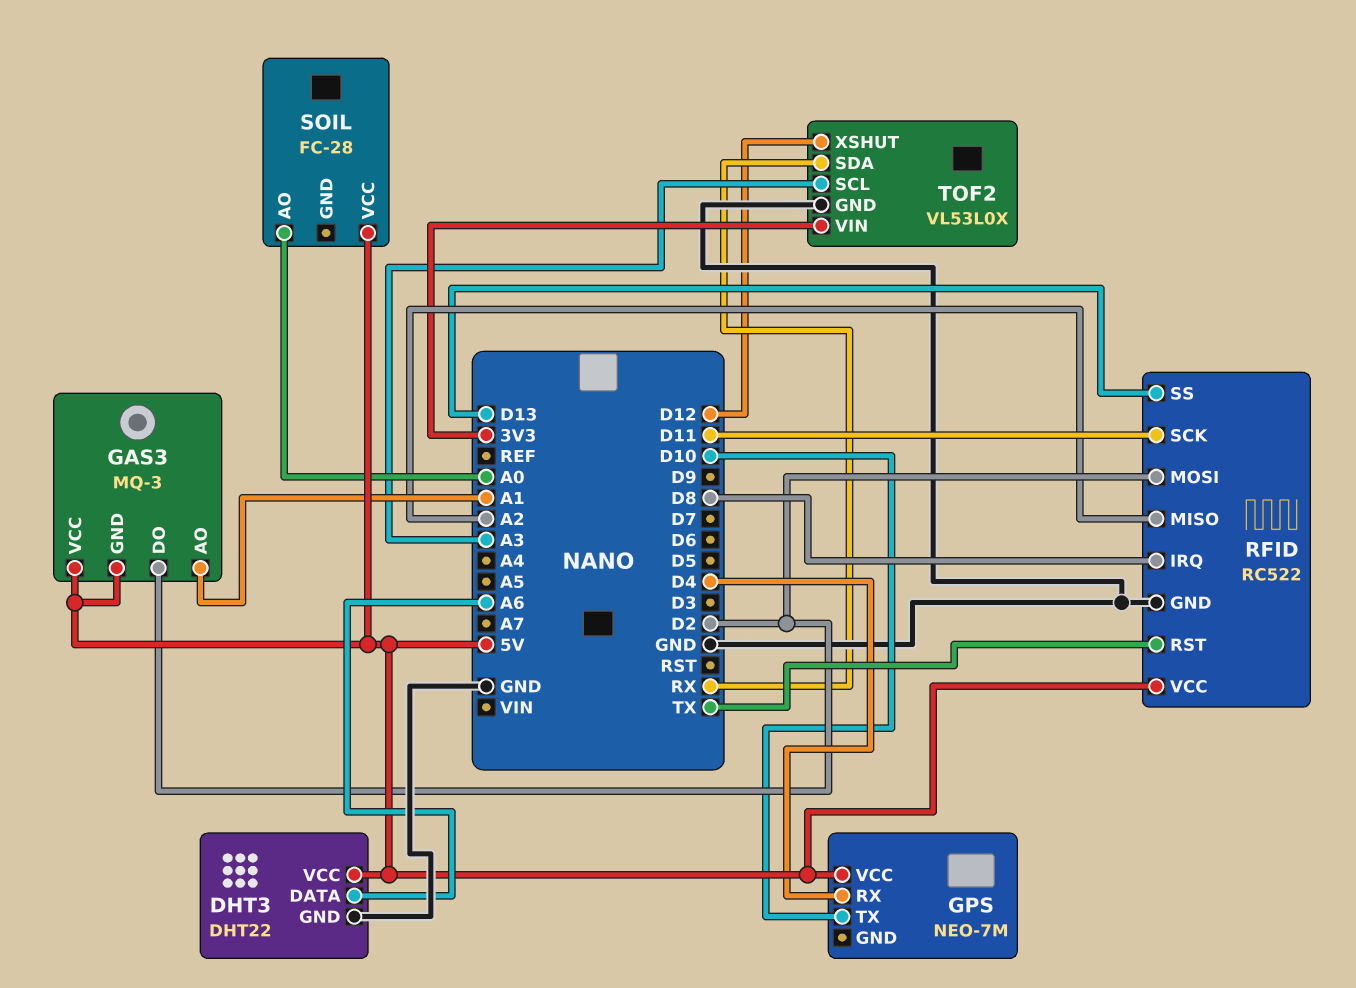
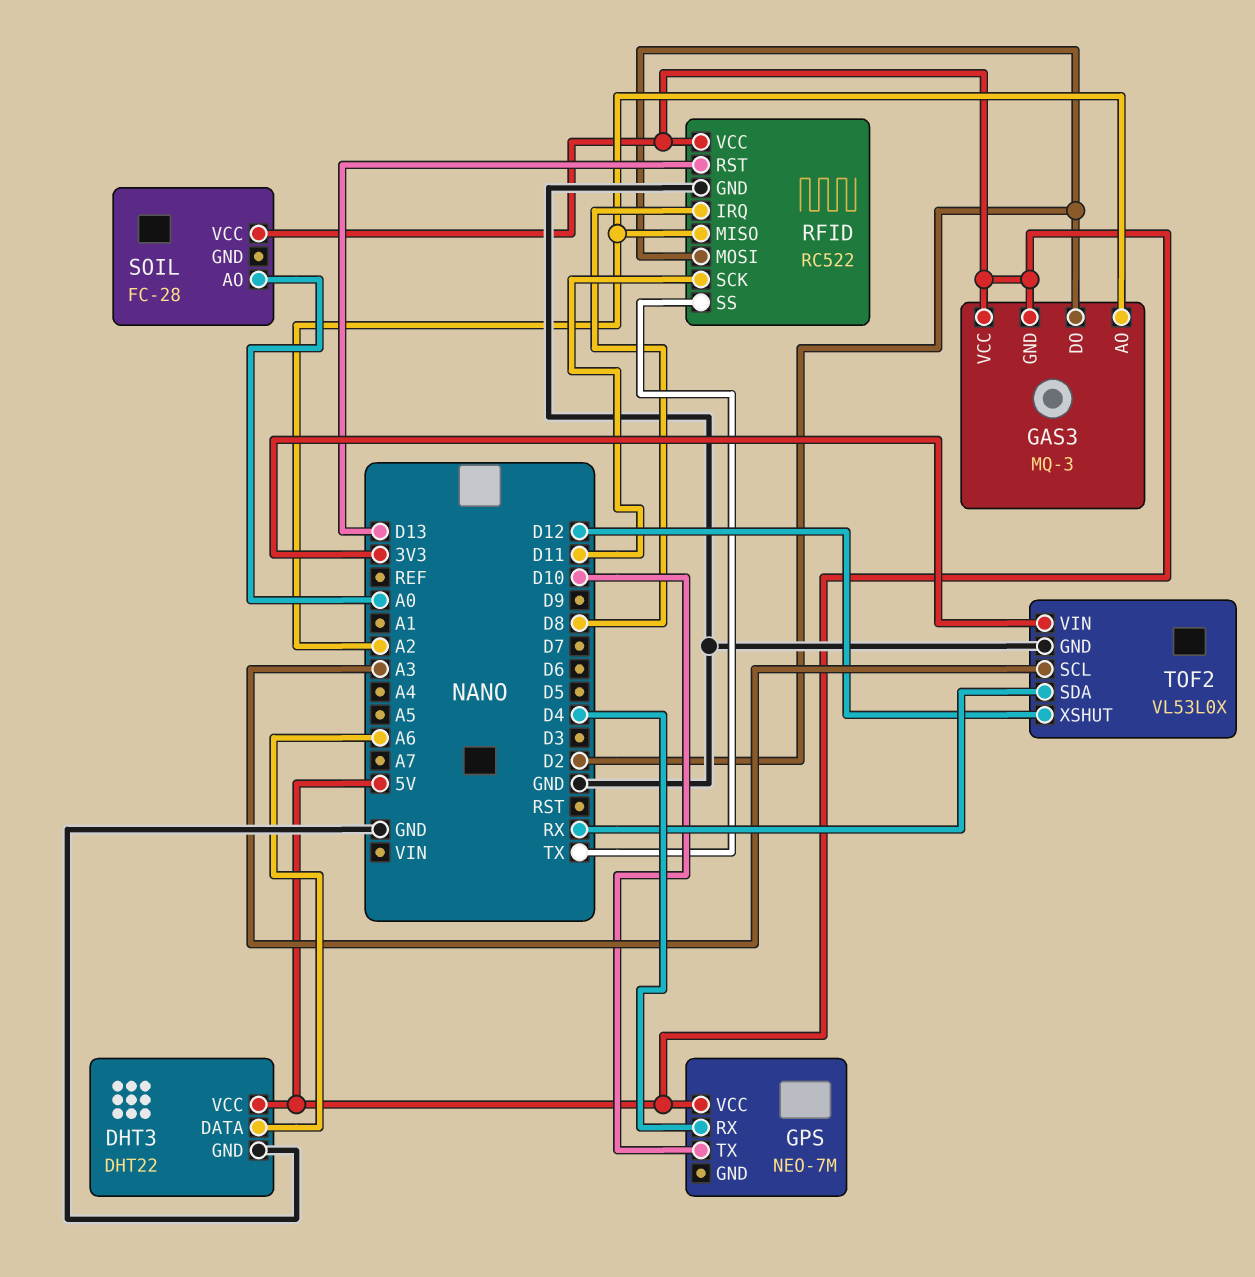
GAS3 pin AO: A1 -> A2
RFID pin RST: TX -> D13
RFID pin SS: D13 -> TX

